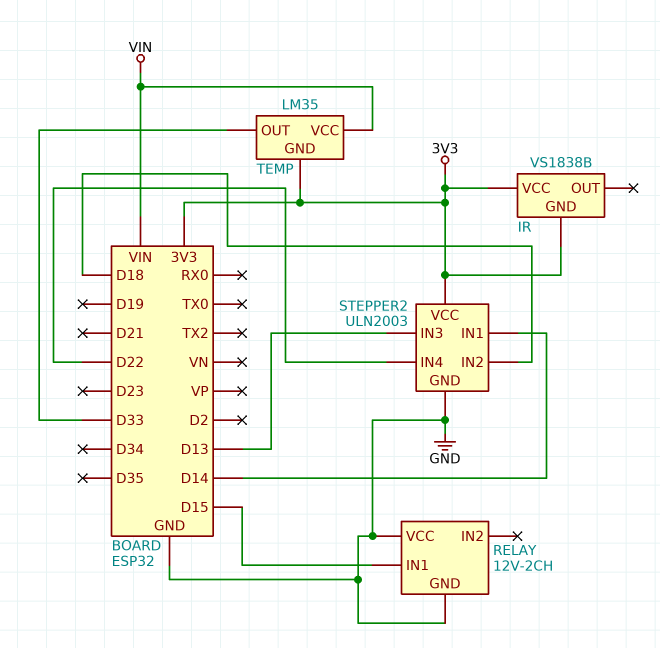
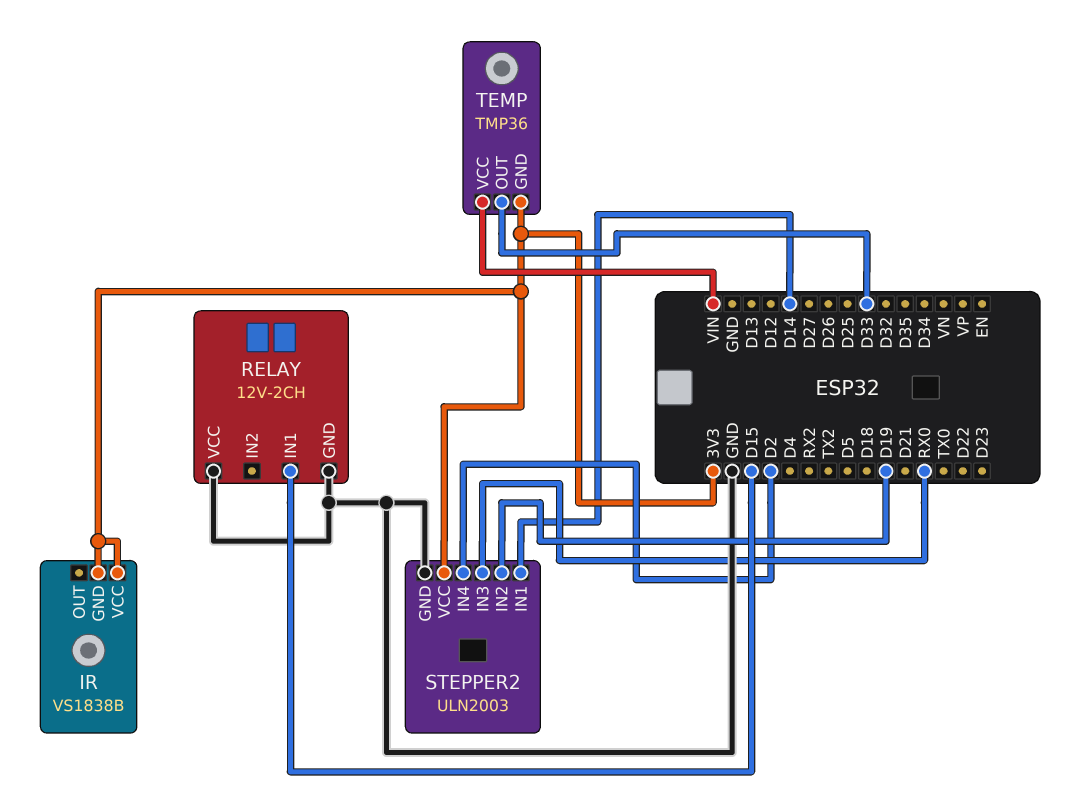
STEPPER2 pin IN2: D18 -> D19
STEPPER2 pin IN3: D13 -> RX0
STEPPER2 pin IN4: D22 -> D2
TEMP: LM35 -> TMP36

